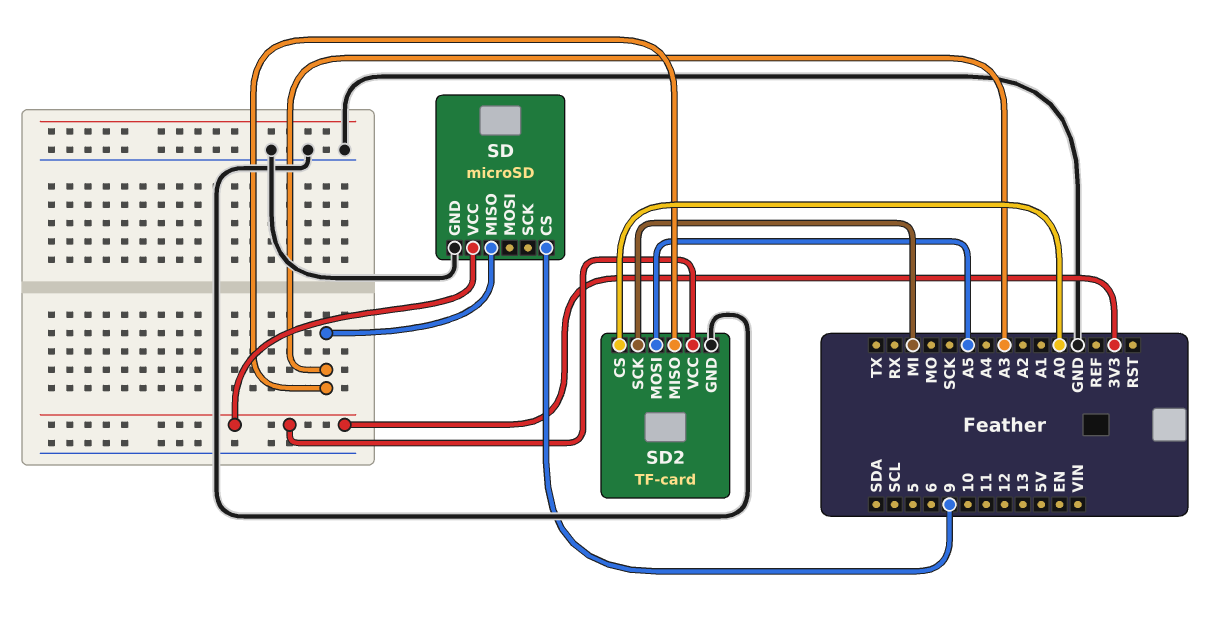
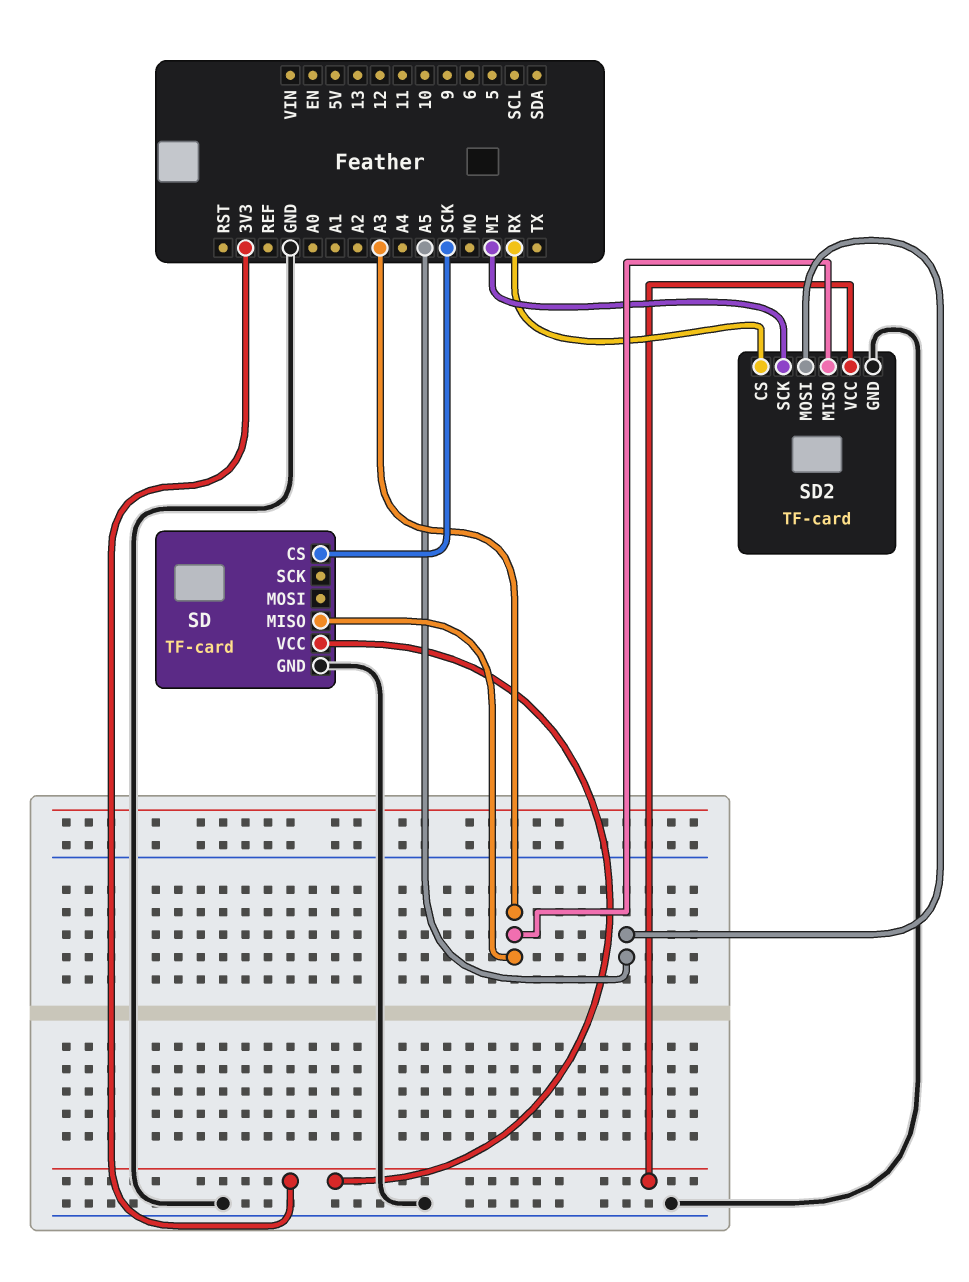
SD: microSD -> TF-card
SD pin CS: 9 -> SCK
SD2 pin CS: A0 -> RX

